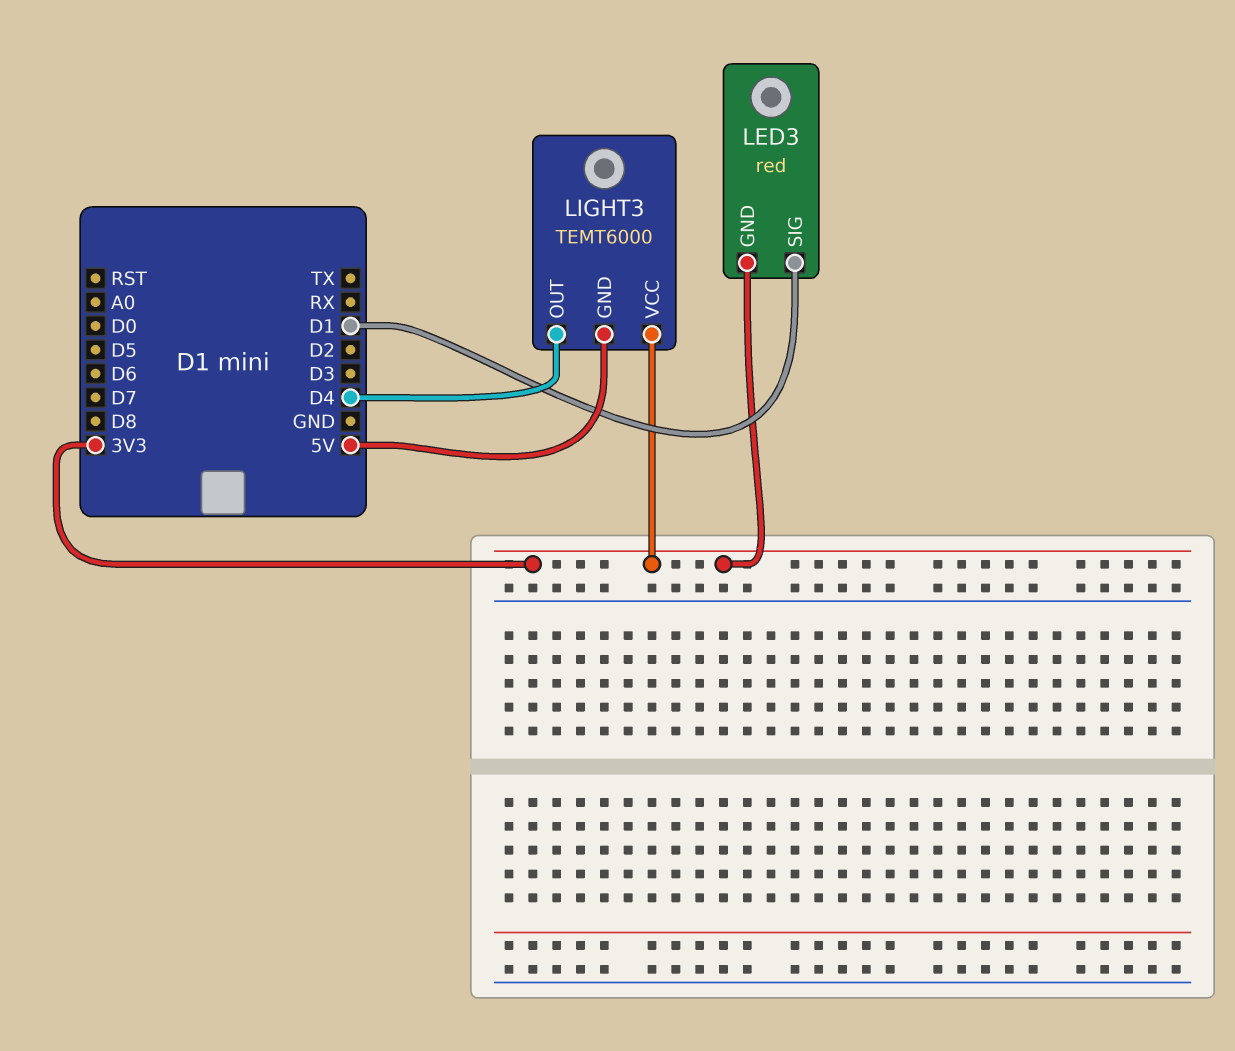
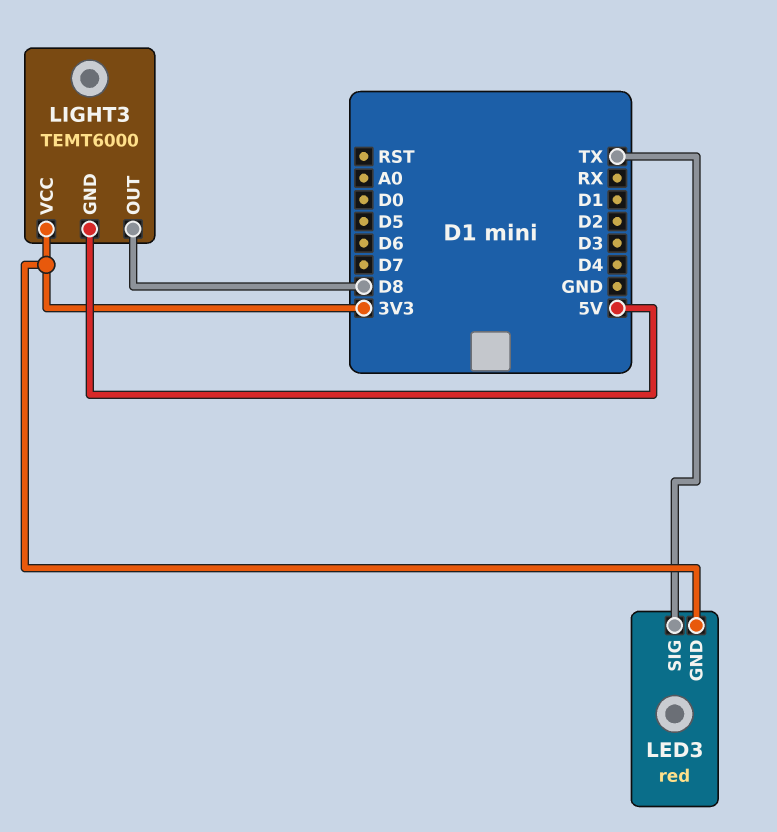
LED3 pin SIG: D1 -> TX
LIGHT3 pin OUT: D4 -> D8

